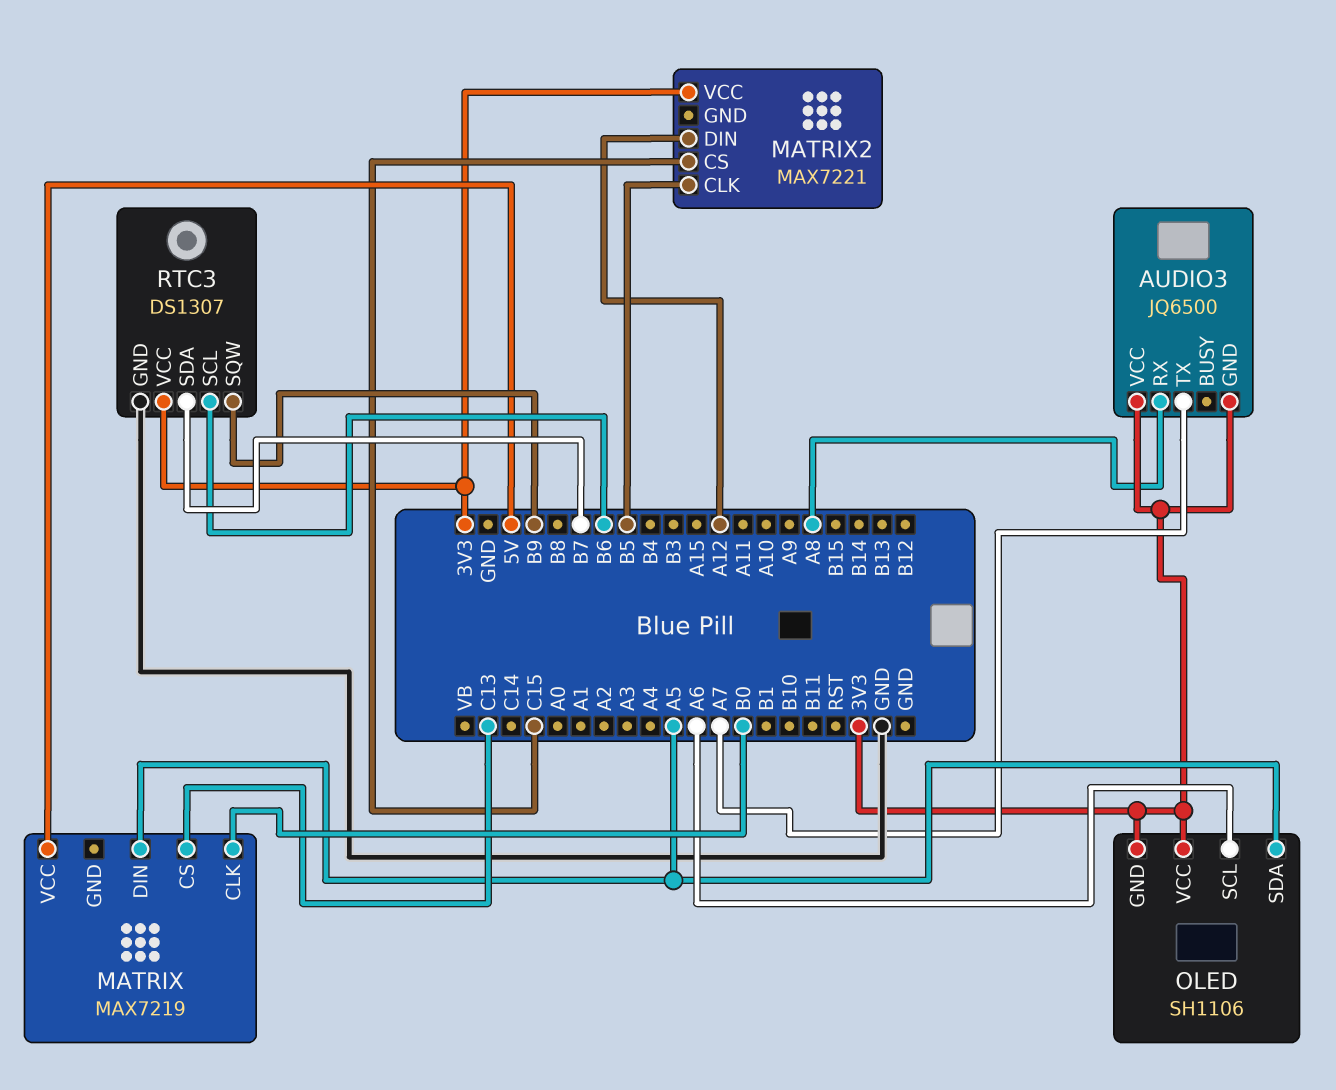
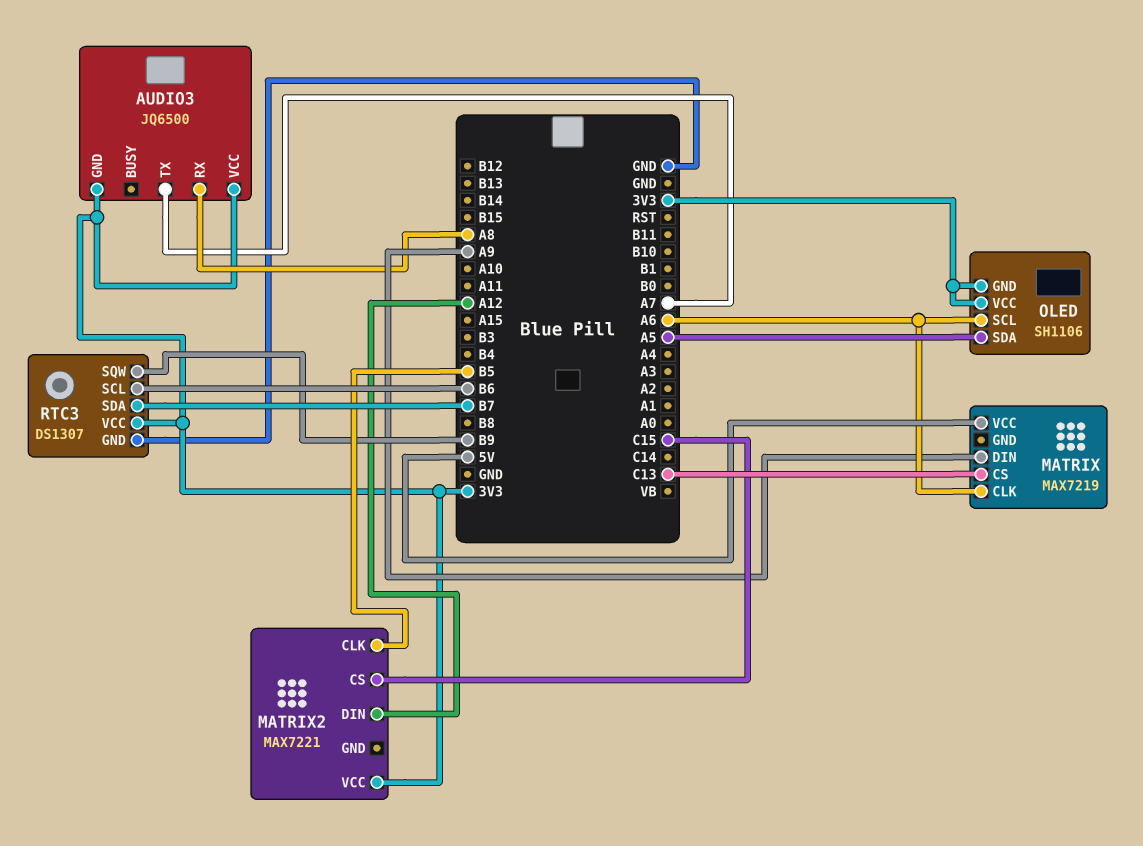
MATRIX pin CLK: B0 -> A6
MATRIX pin DIN: A5 -> A9

